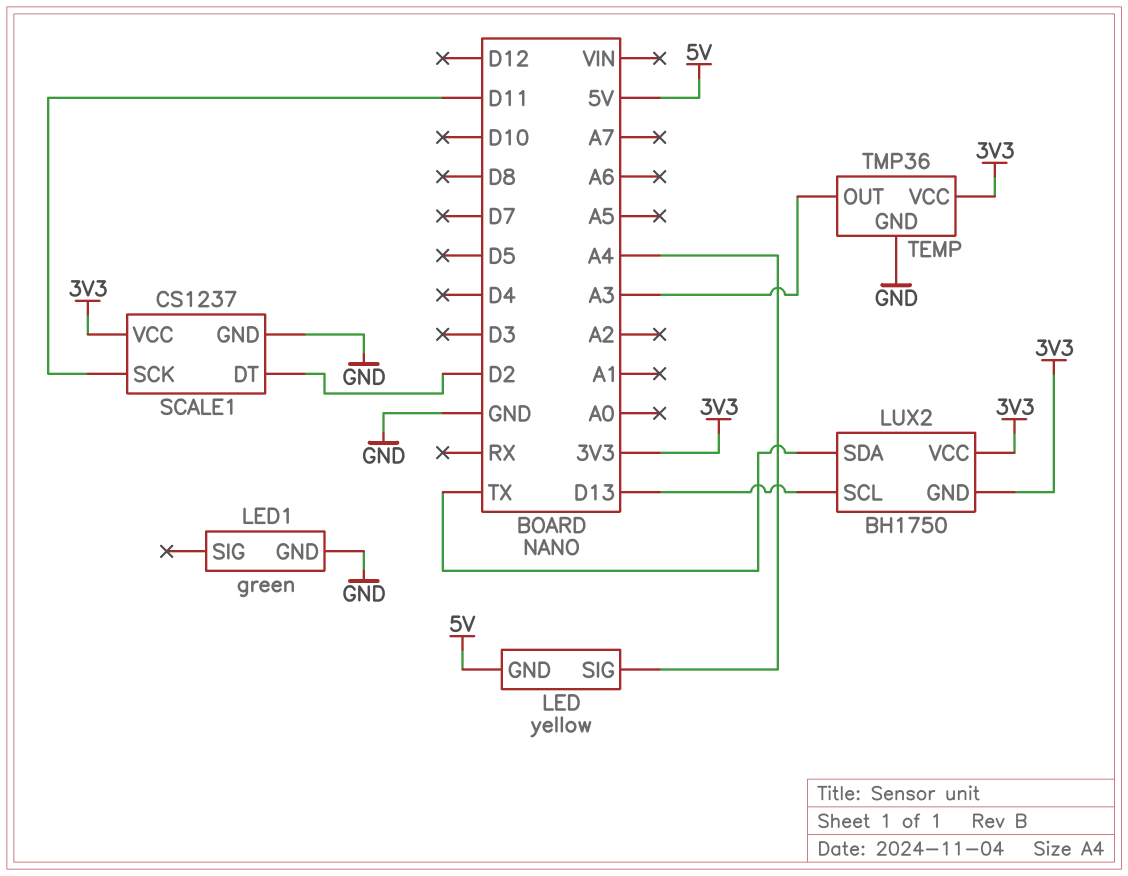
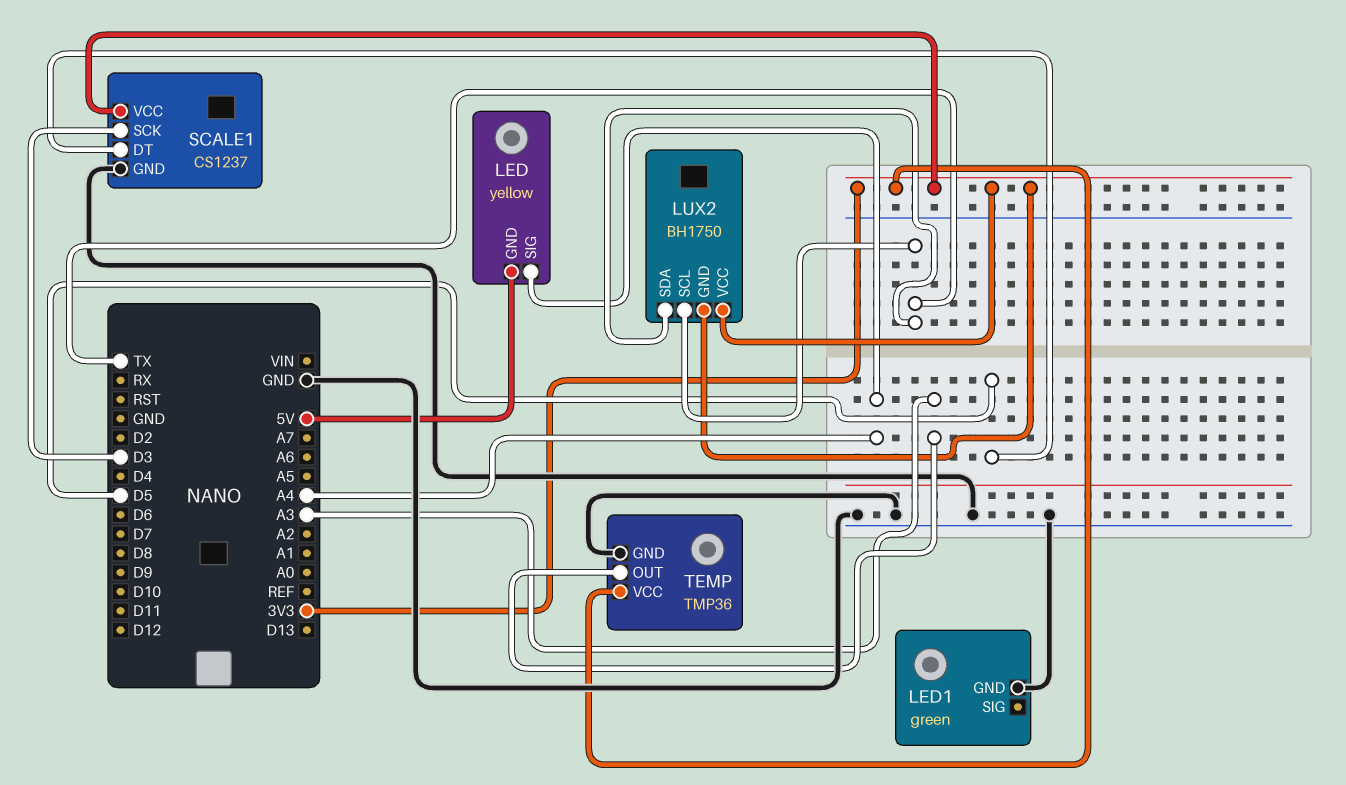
LUX2 pin SCL: D13 -> TX
SCALE1 pin DT: D2 -> D5
SCALE1 pin SCK: D11 -> D3

